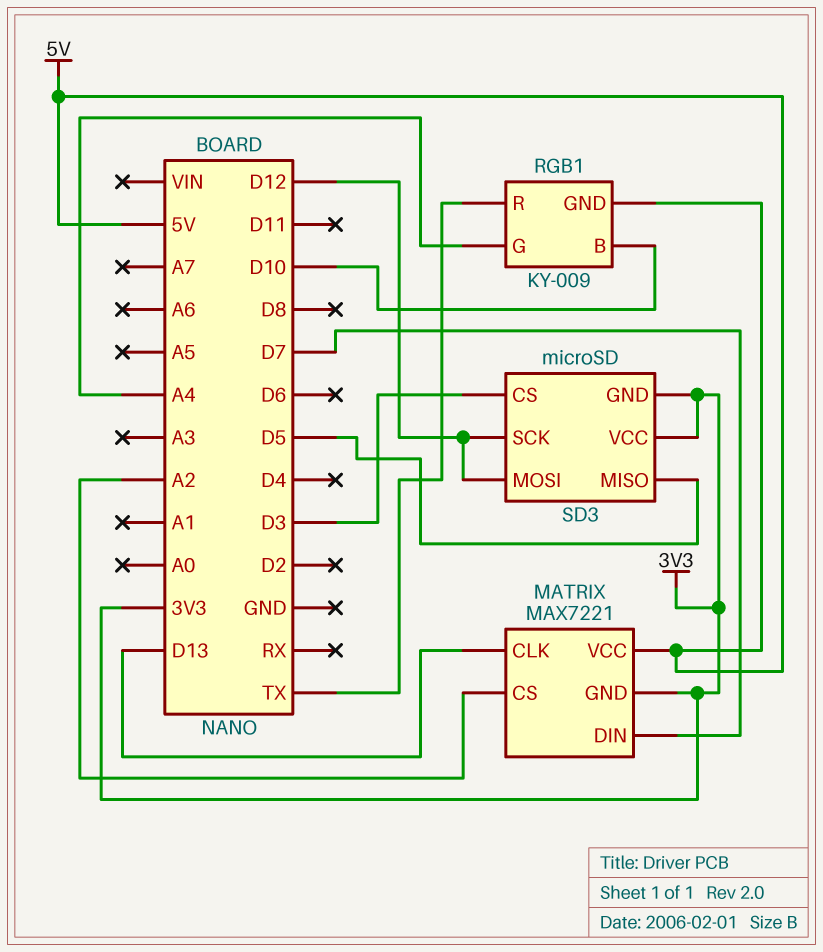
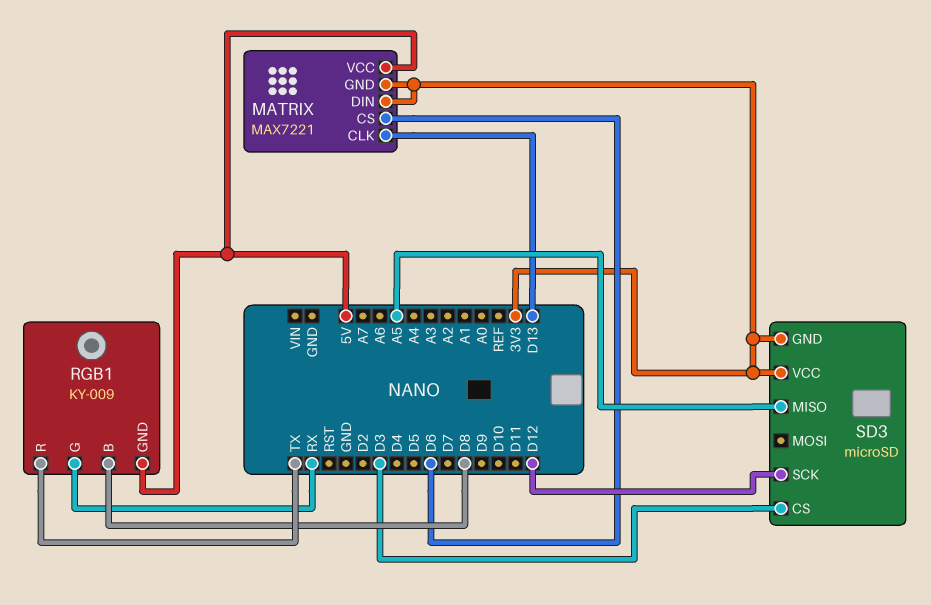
MATRIX pin CS: A2 -> D6
MATRIX pin DIN: D7 -> 3V3
RGB1 pin B: D10 -> D8
RGB1 pin G: A4 -> RX
SD3 pin MISO: D5 -> A5
SD3 pin MOSI: D12 -> none

